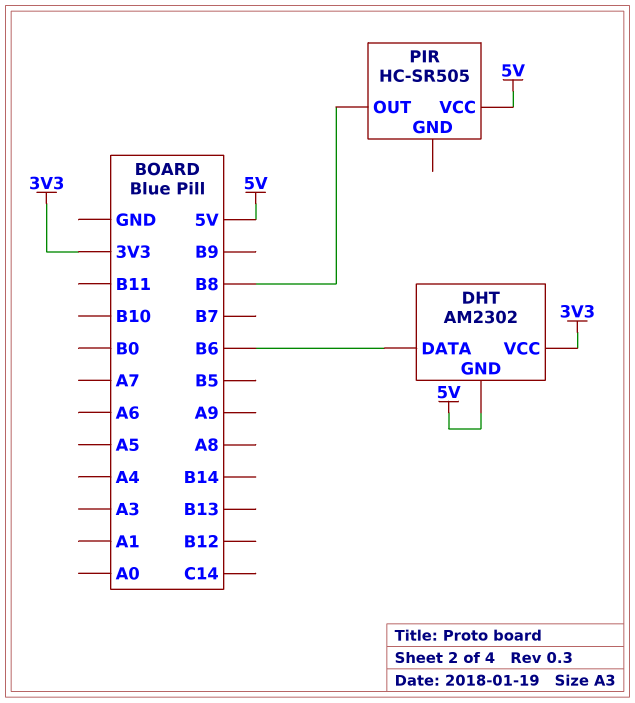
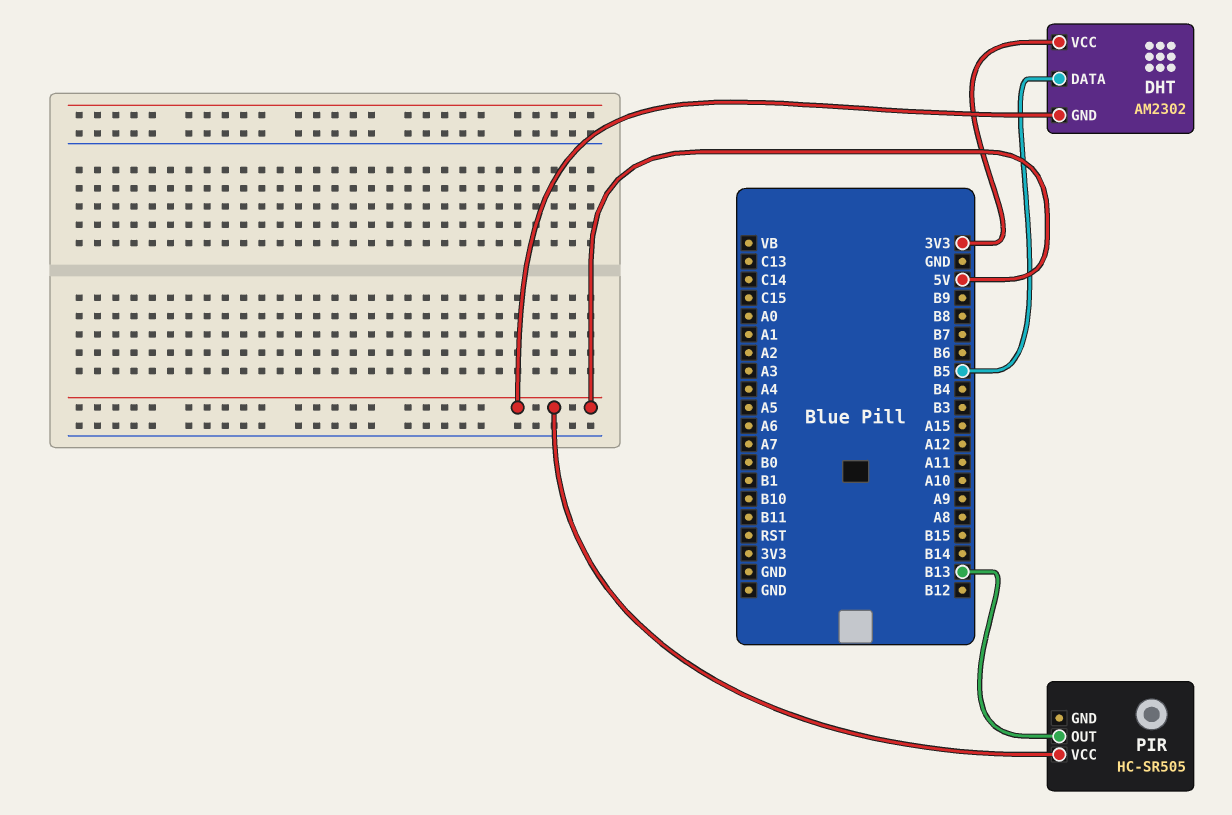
DHT pin DATA: B6 -> B5
PIR pin OUT: B8 -> B13

